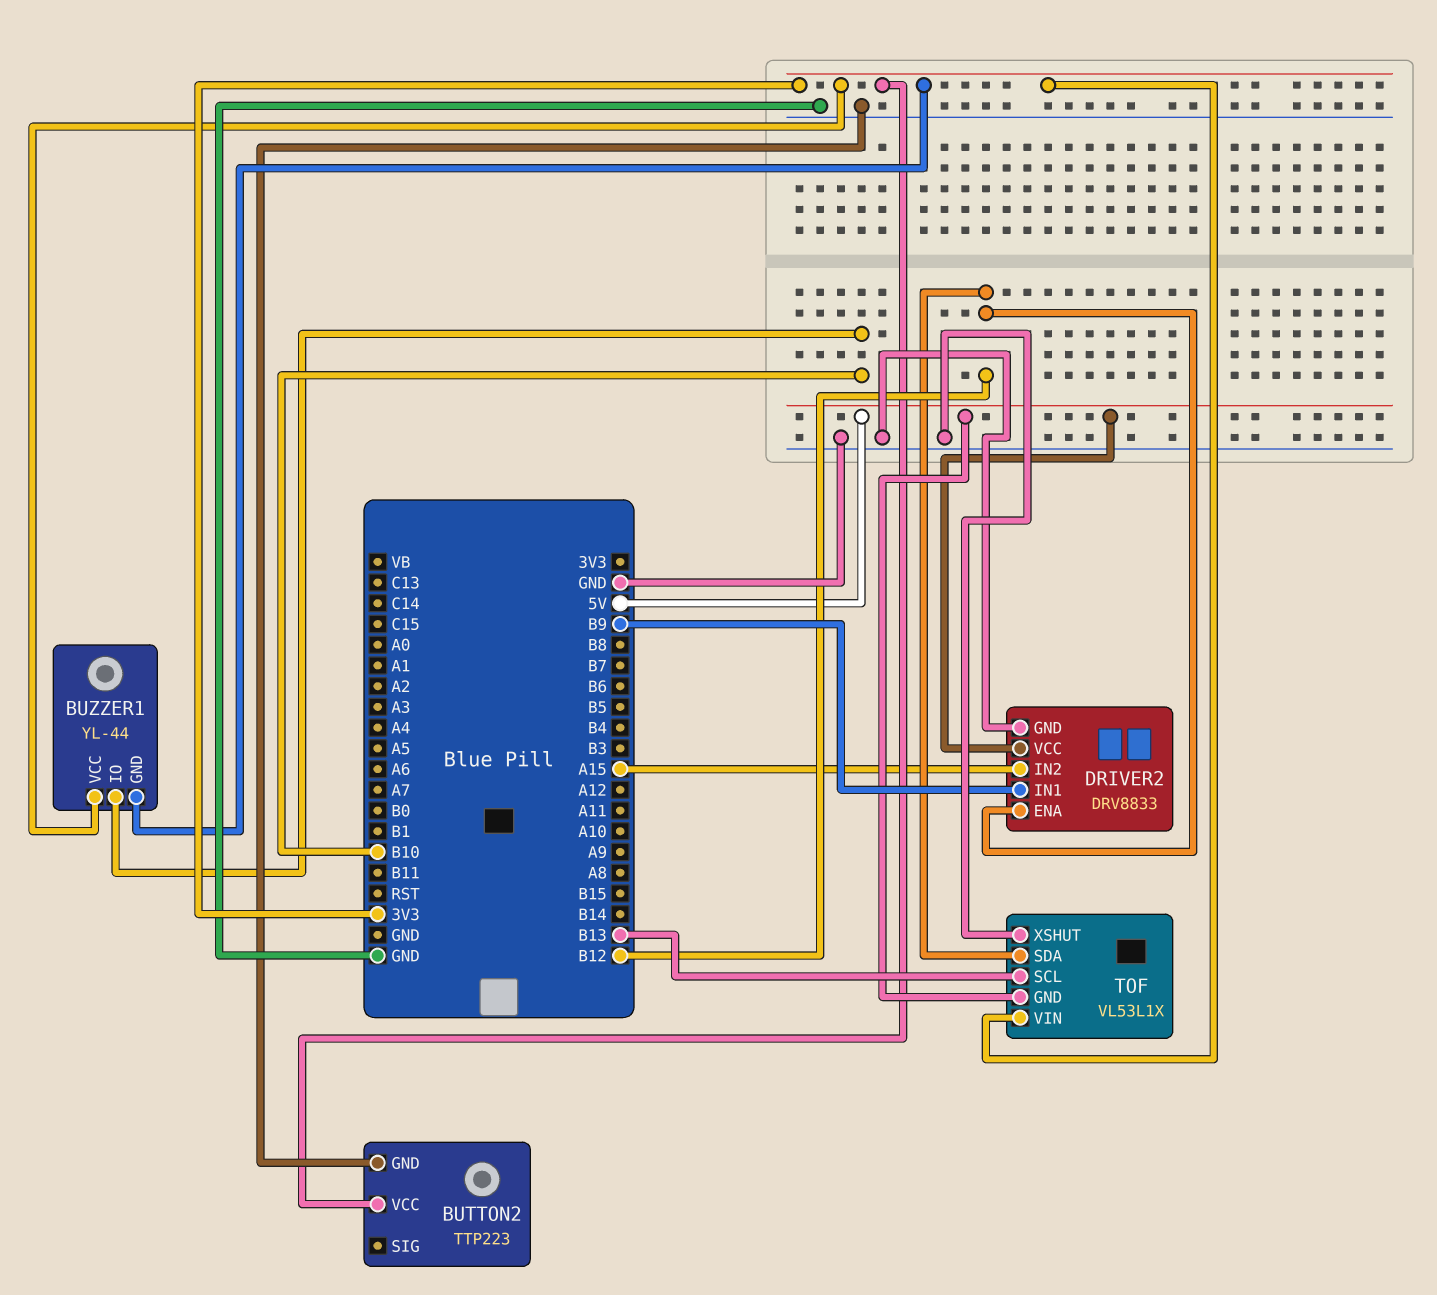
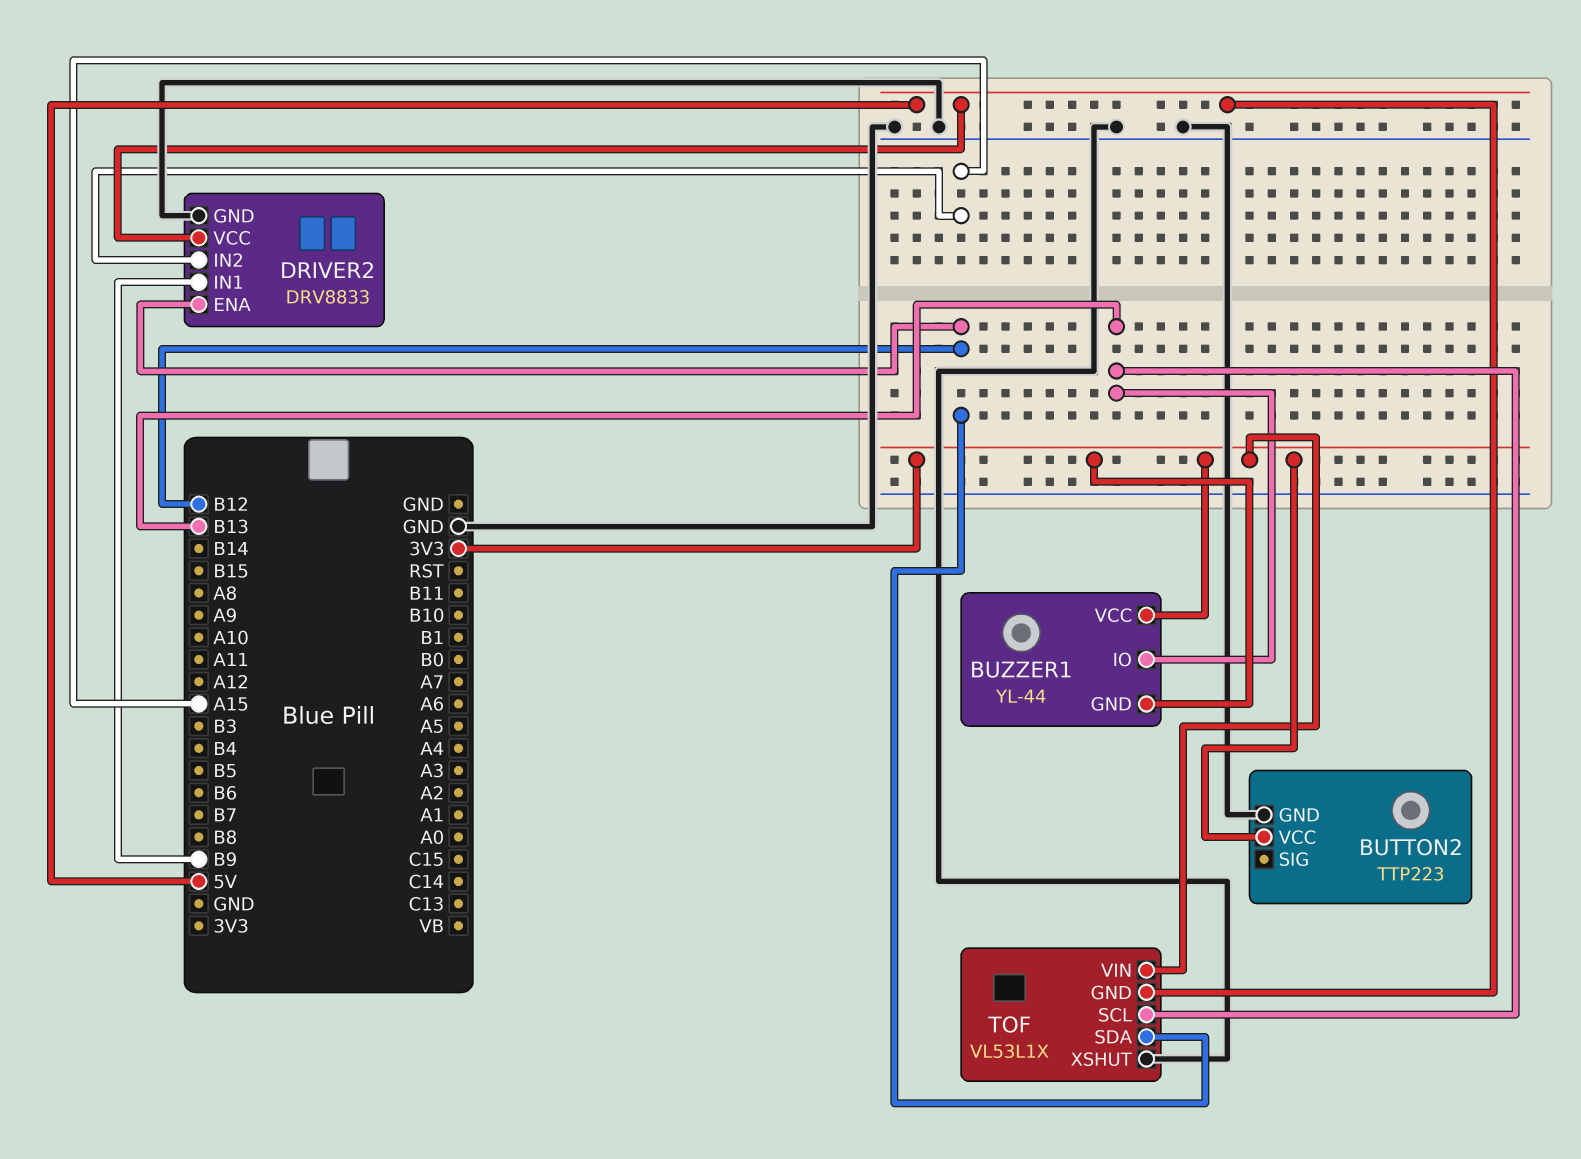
BUZZER1 pin IO: B10 -> B13

